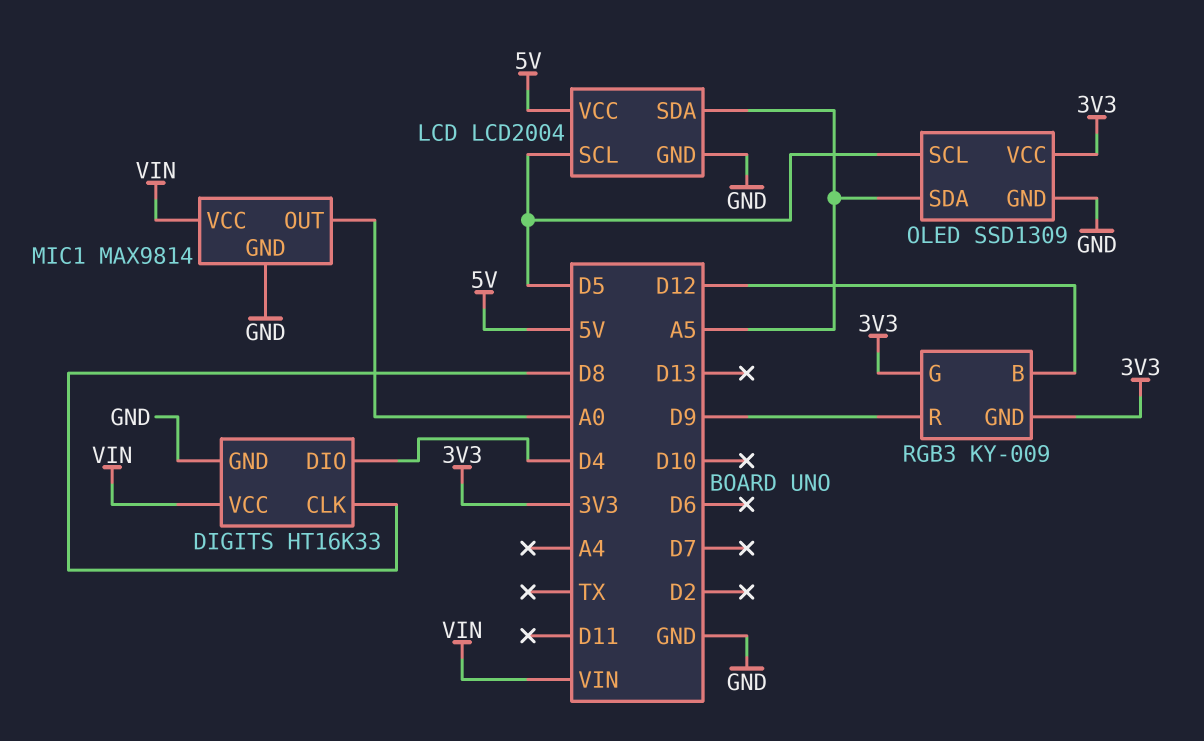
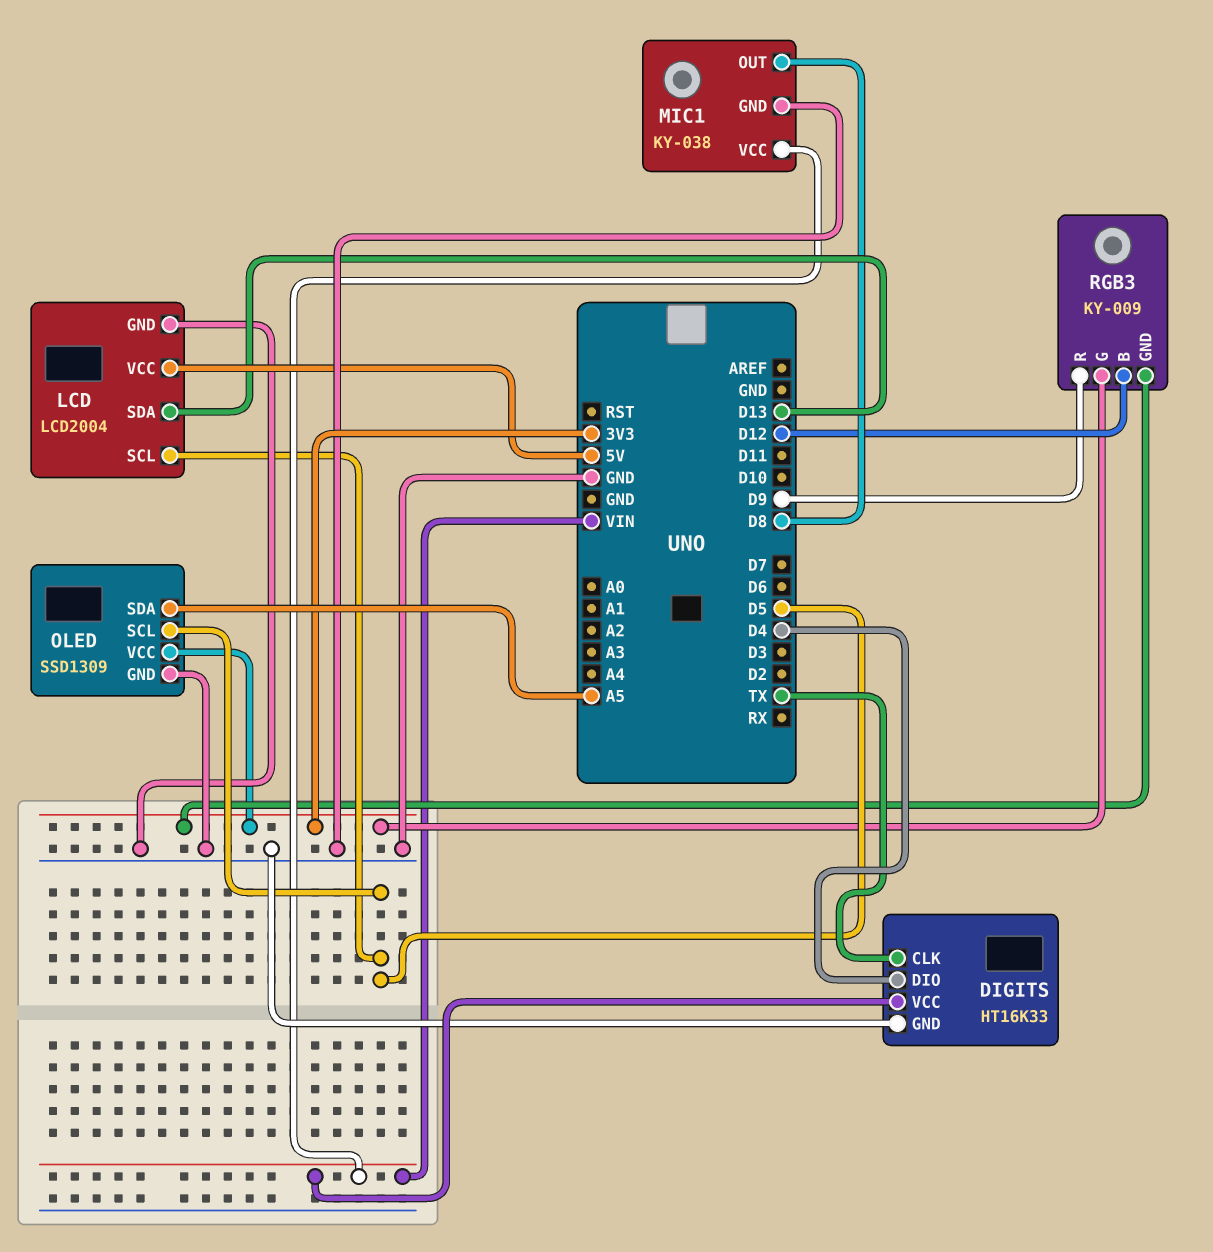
DIGITS pin CLK: D8 -> TX
LCD pin SDA: A5 -> D13
MIC1: MAX9814 -> KY-038
MIC1 pin OUT: A0 -> D8

